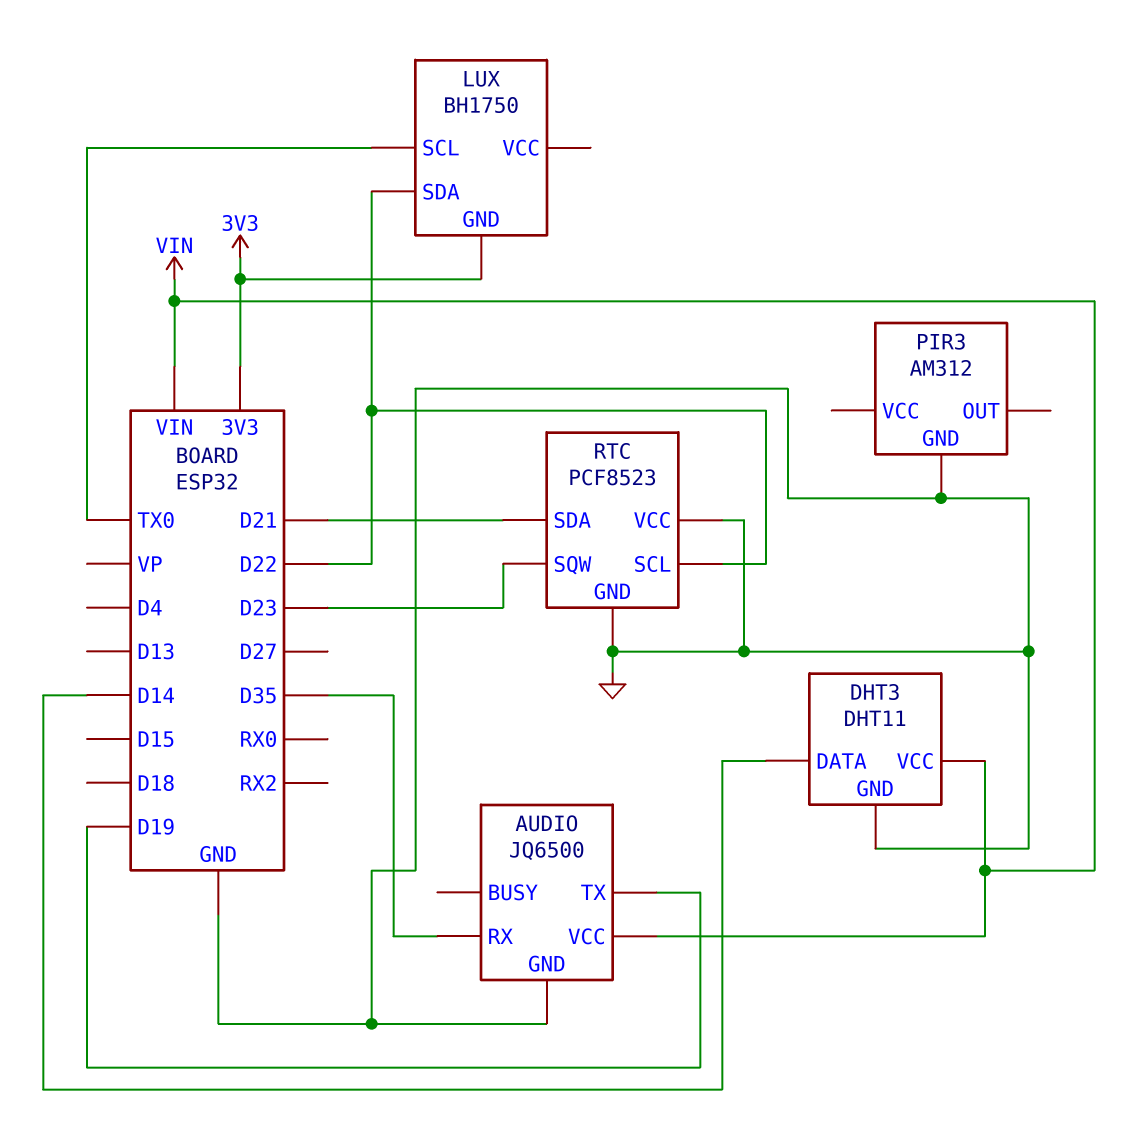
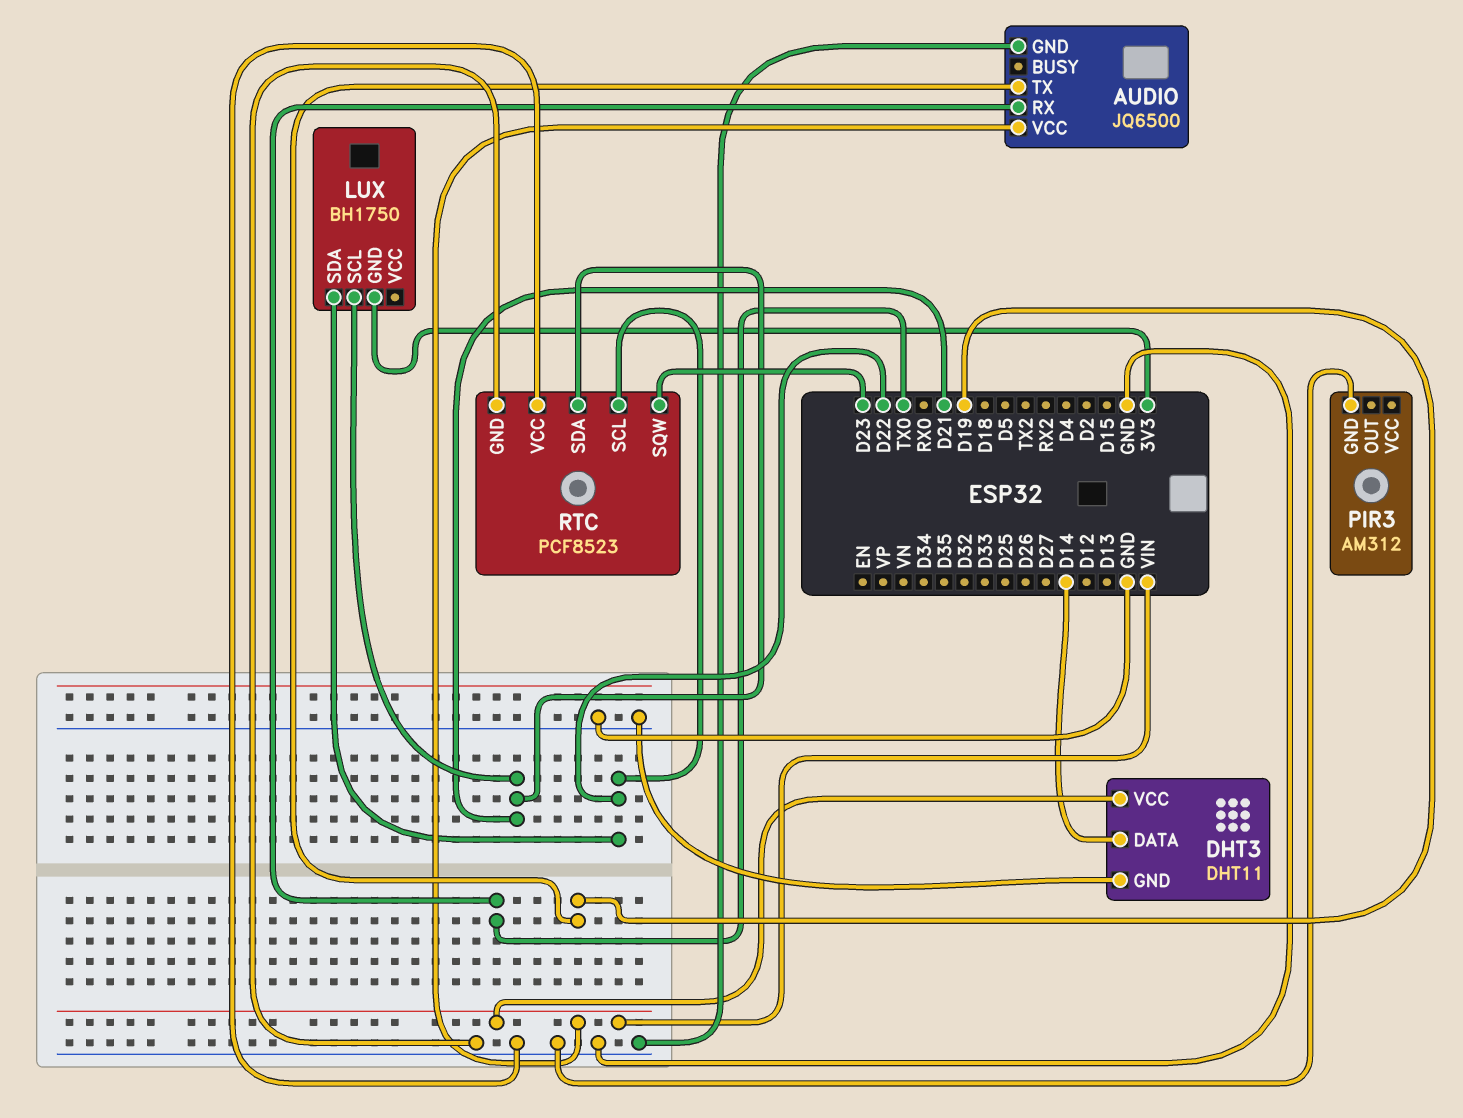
AUDIO pin RX: D35 -> TX0
LUX pin SCL: TX0 -> D21

